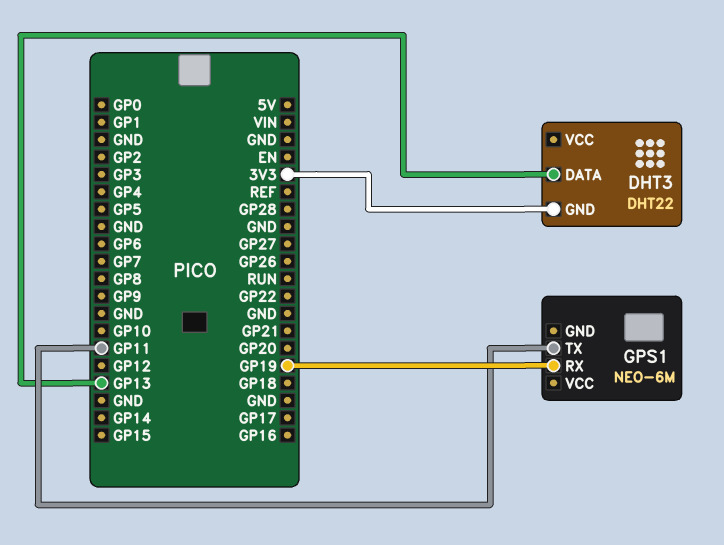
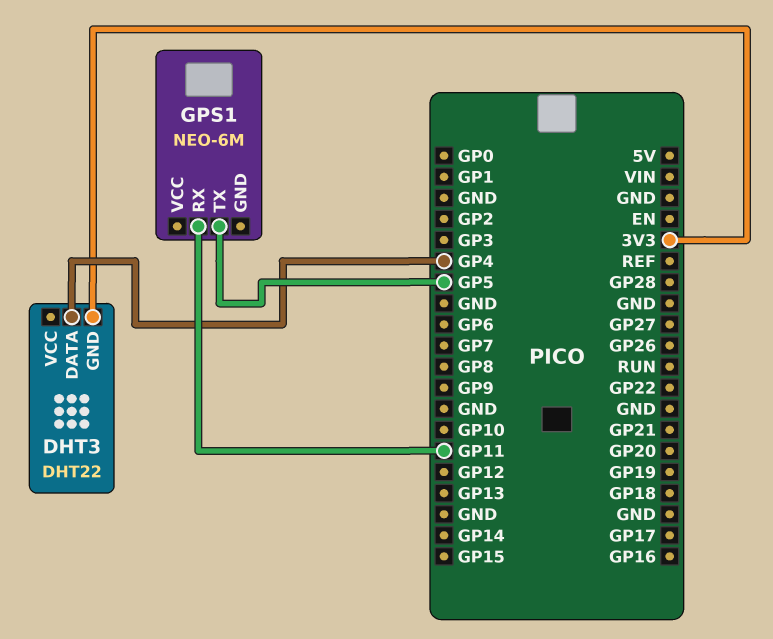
DHT3 pin DATA: GP13 -> GP4
GPS1 pin RX: GP19 -> GP11
GPS1 pin TX: GP11 -> GP5

